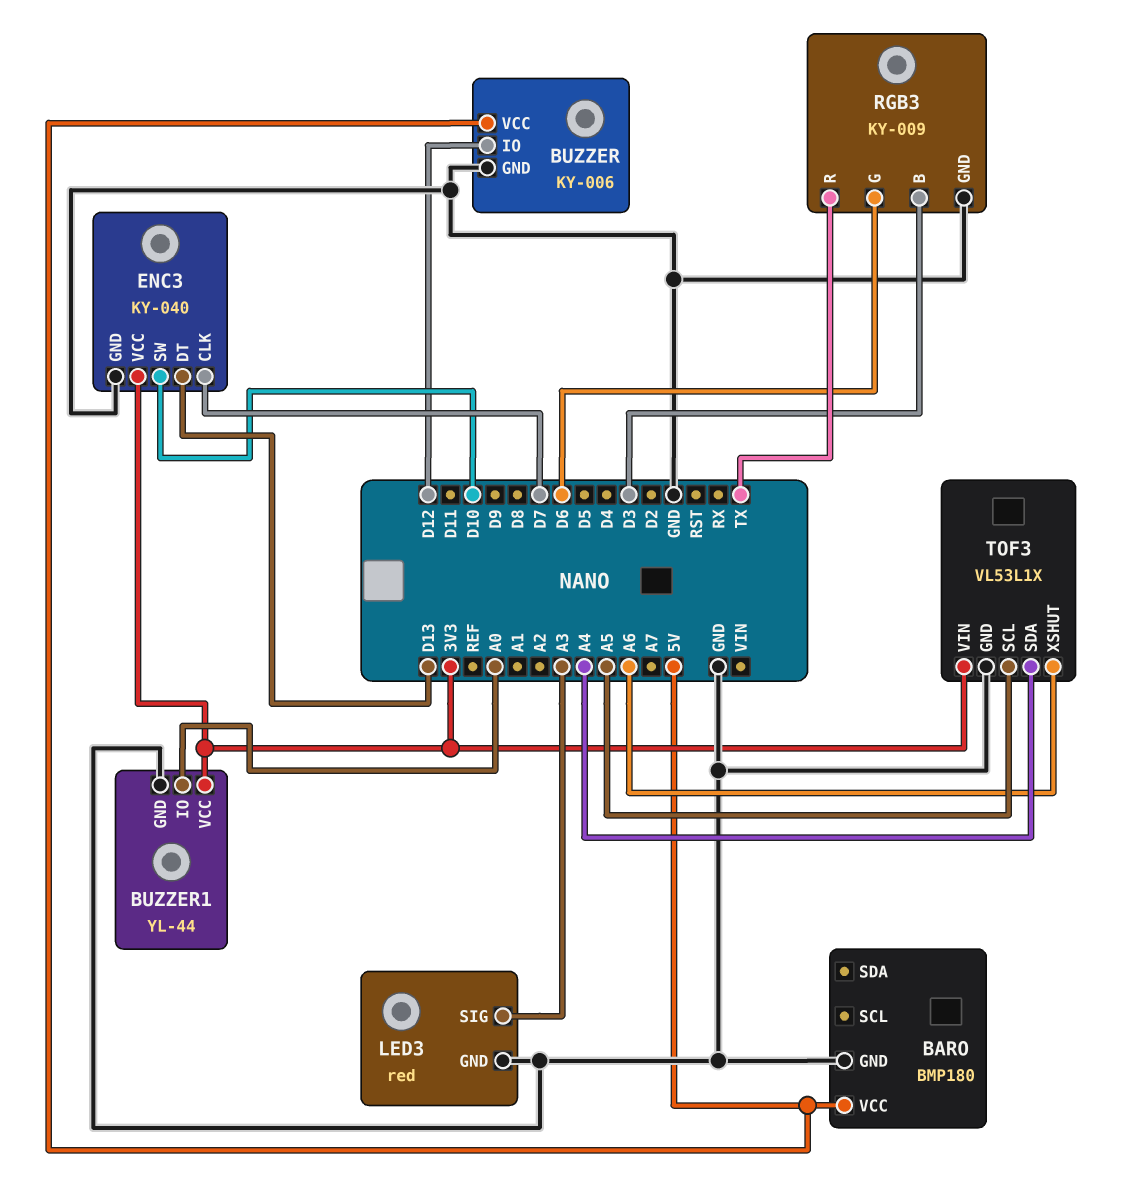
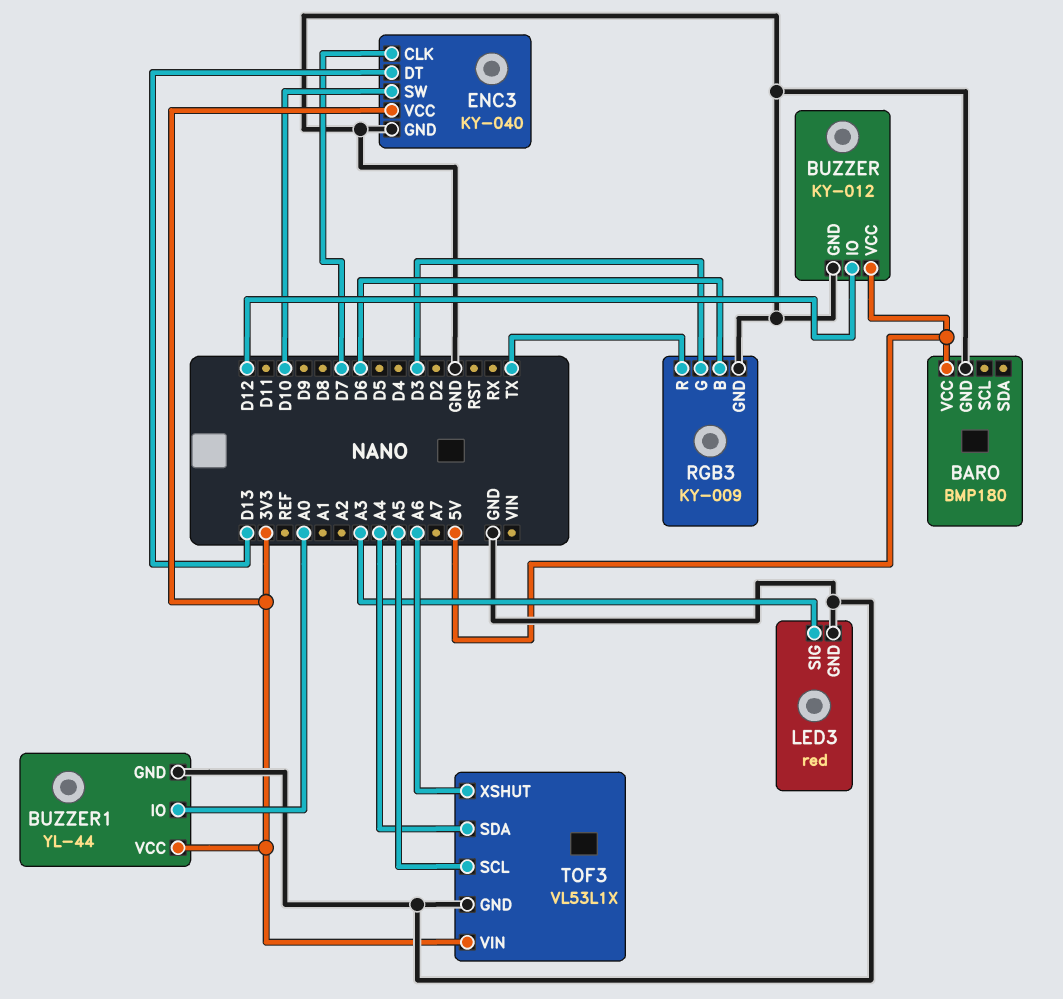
BUZZER: KY-006 -> KY-012
RGB3 pin B: D3 -> D6
RGB3 pin G: D6 -> D3

